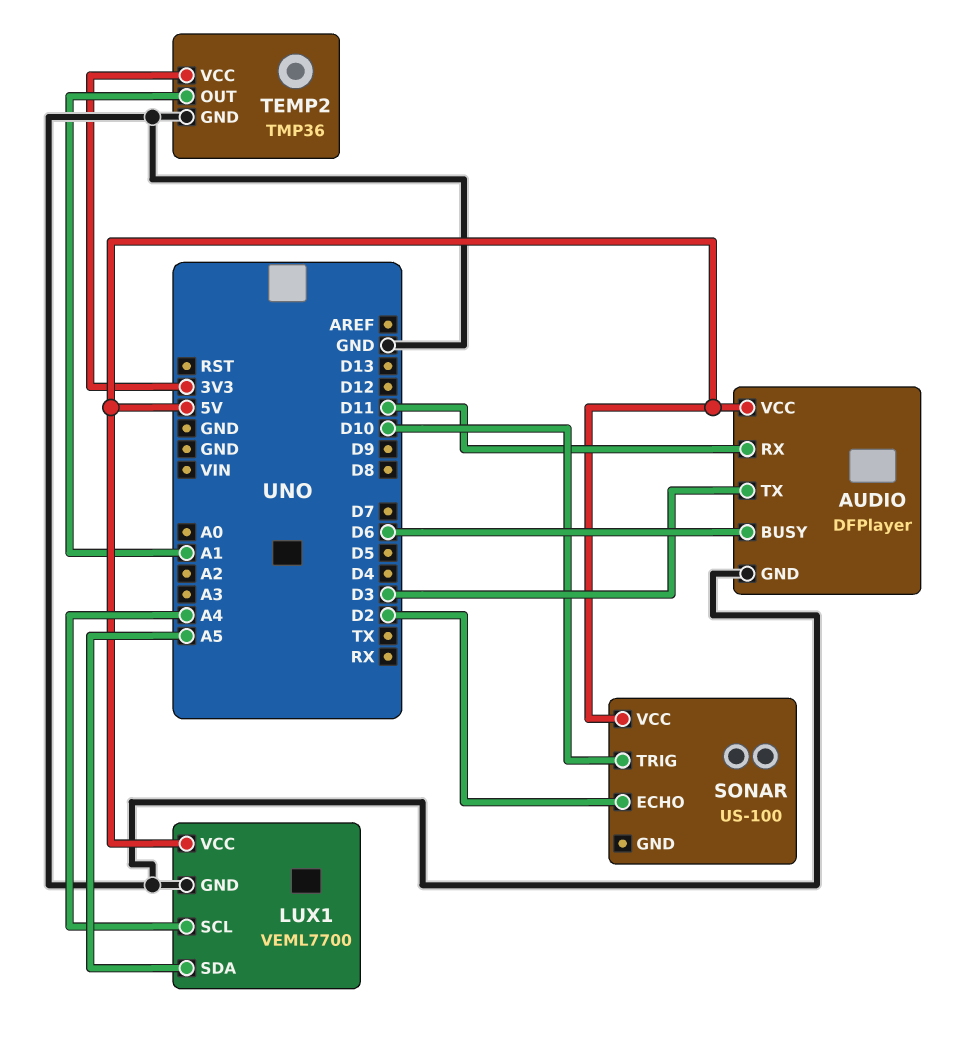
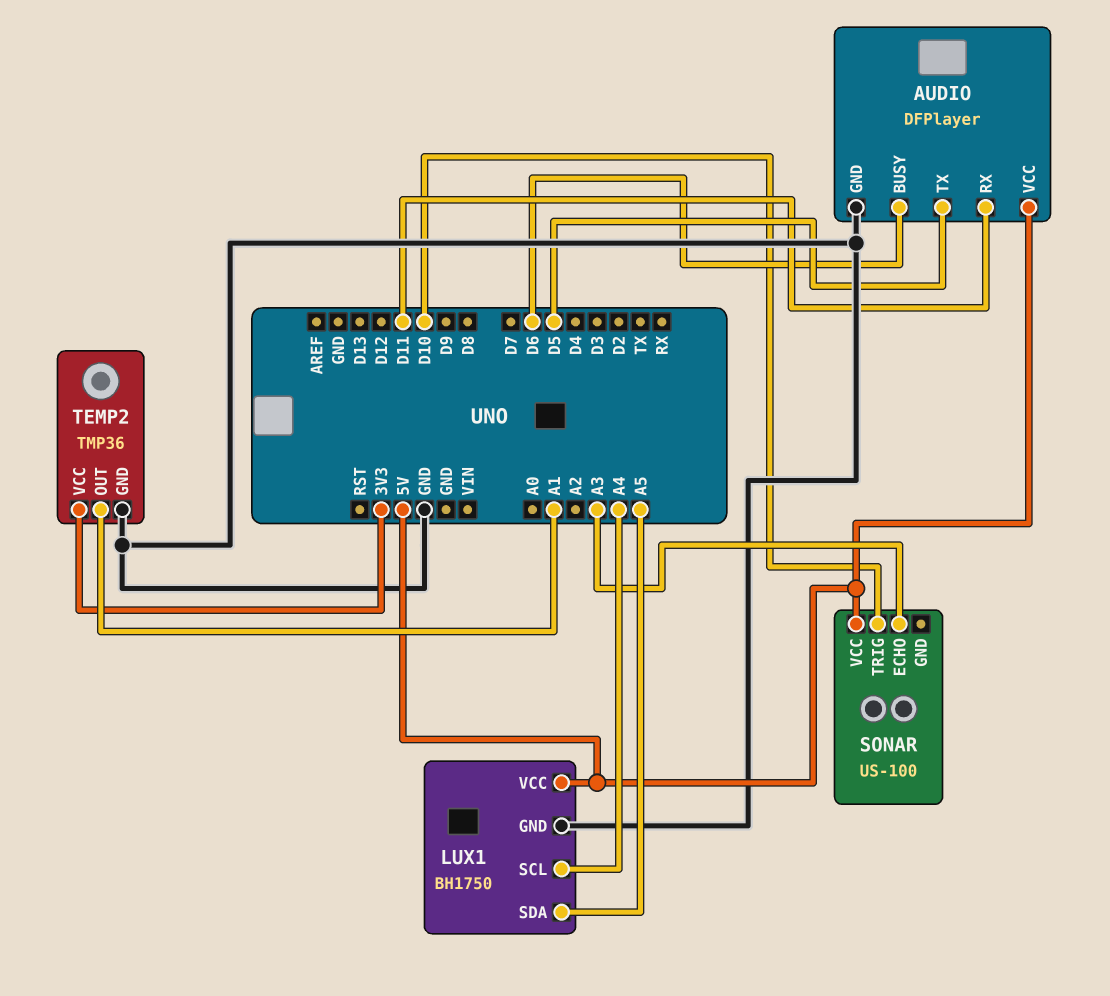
AUDIO pin TX: D3 -> D5
LUX1: VEML7700 -> BH1750
SONAR pin ECHO: D2 -> A3

